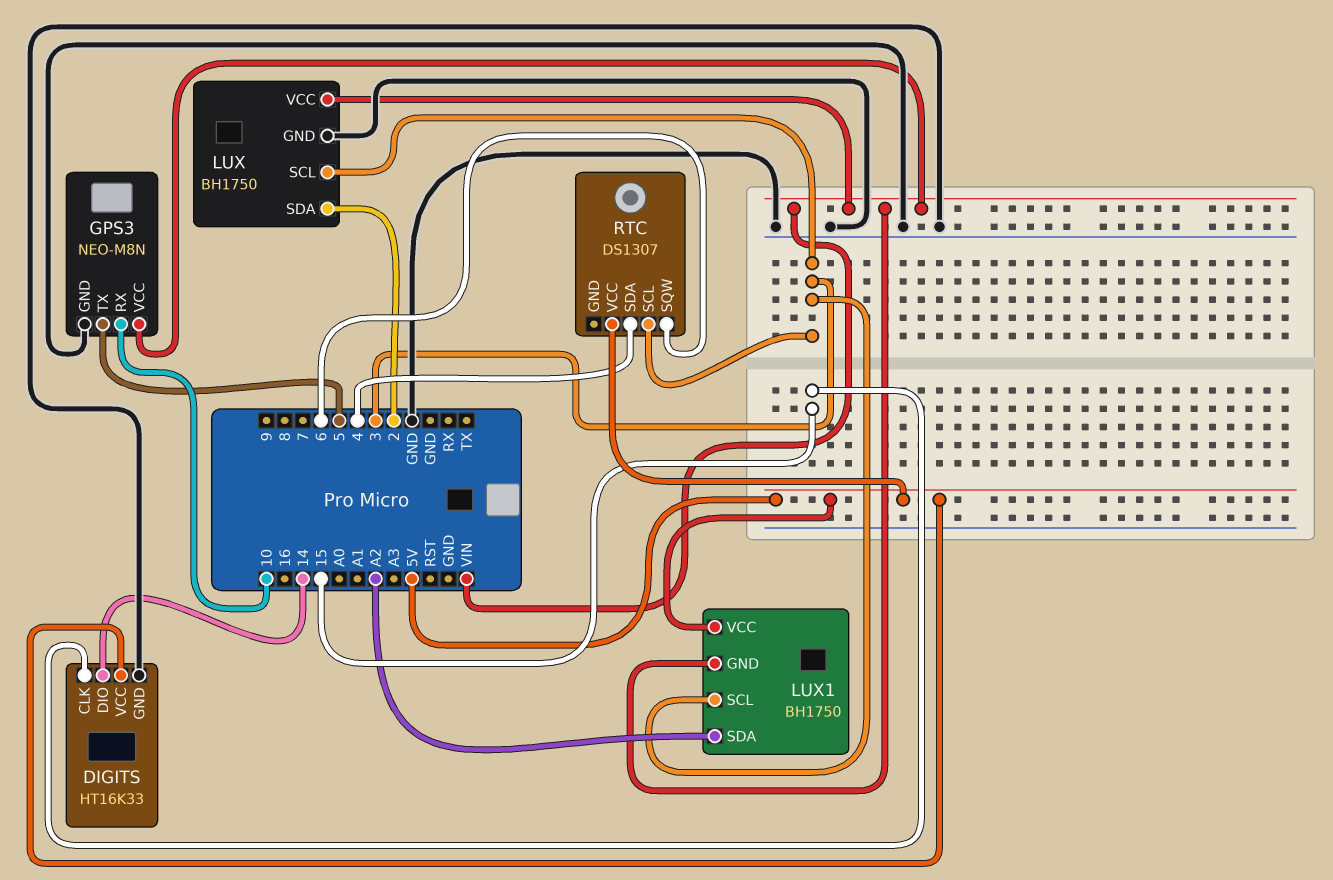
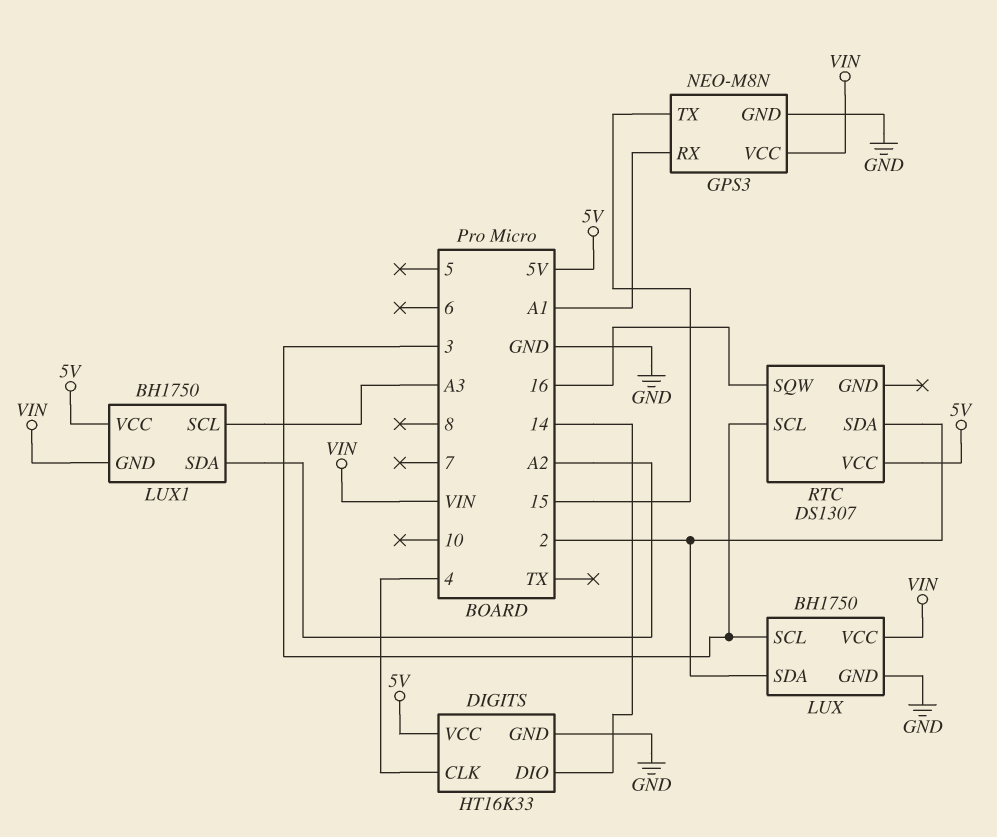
DIGITS pin CLK: 15 -> 4
GPS3 pin RX: 10 -> A1
GPS3 pin TX: 5 -> 15
LUX1 pin SCL: 3 -> A3
RTC pin SDA: 4 -> 2
RTC pin SQW: 6 -> 16

